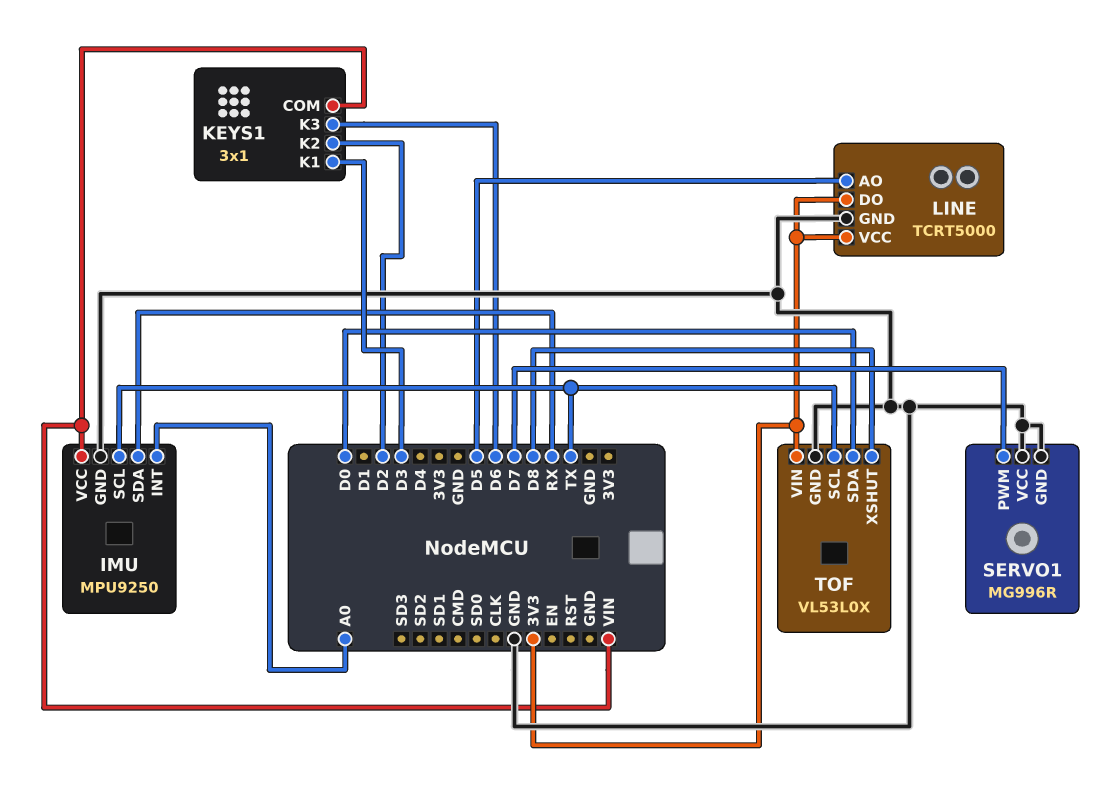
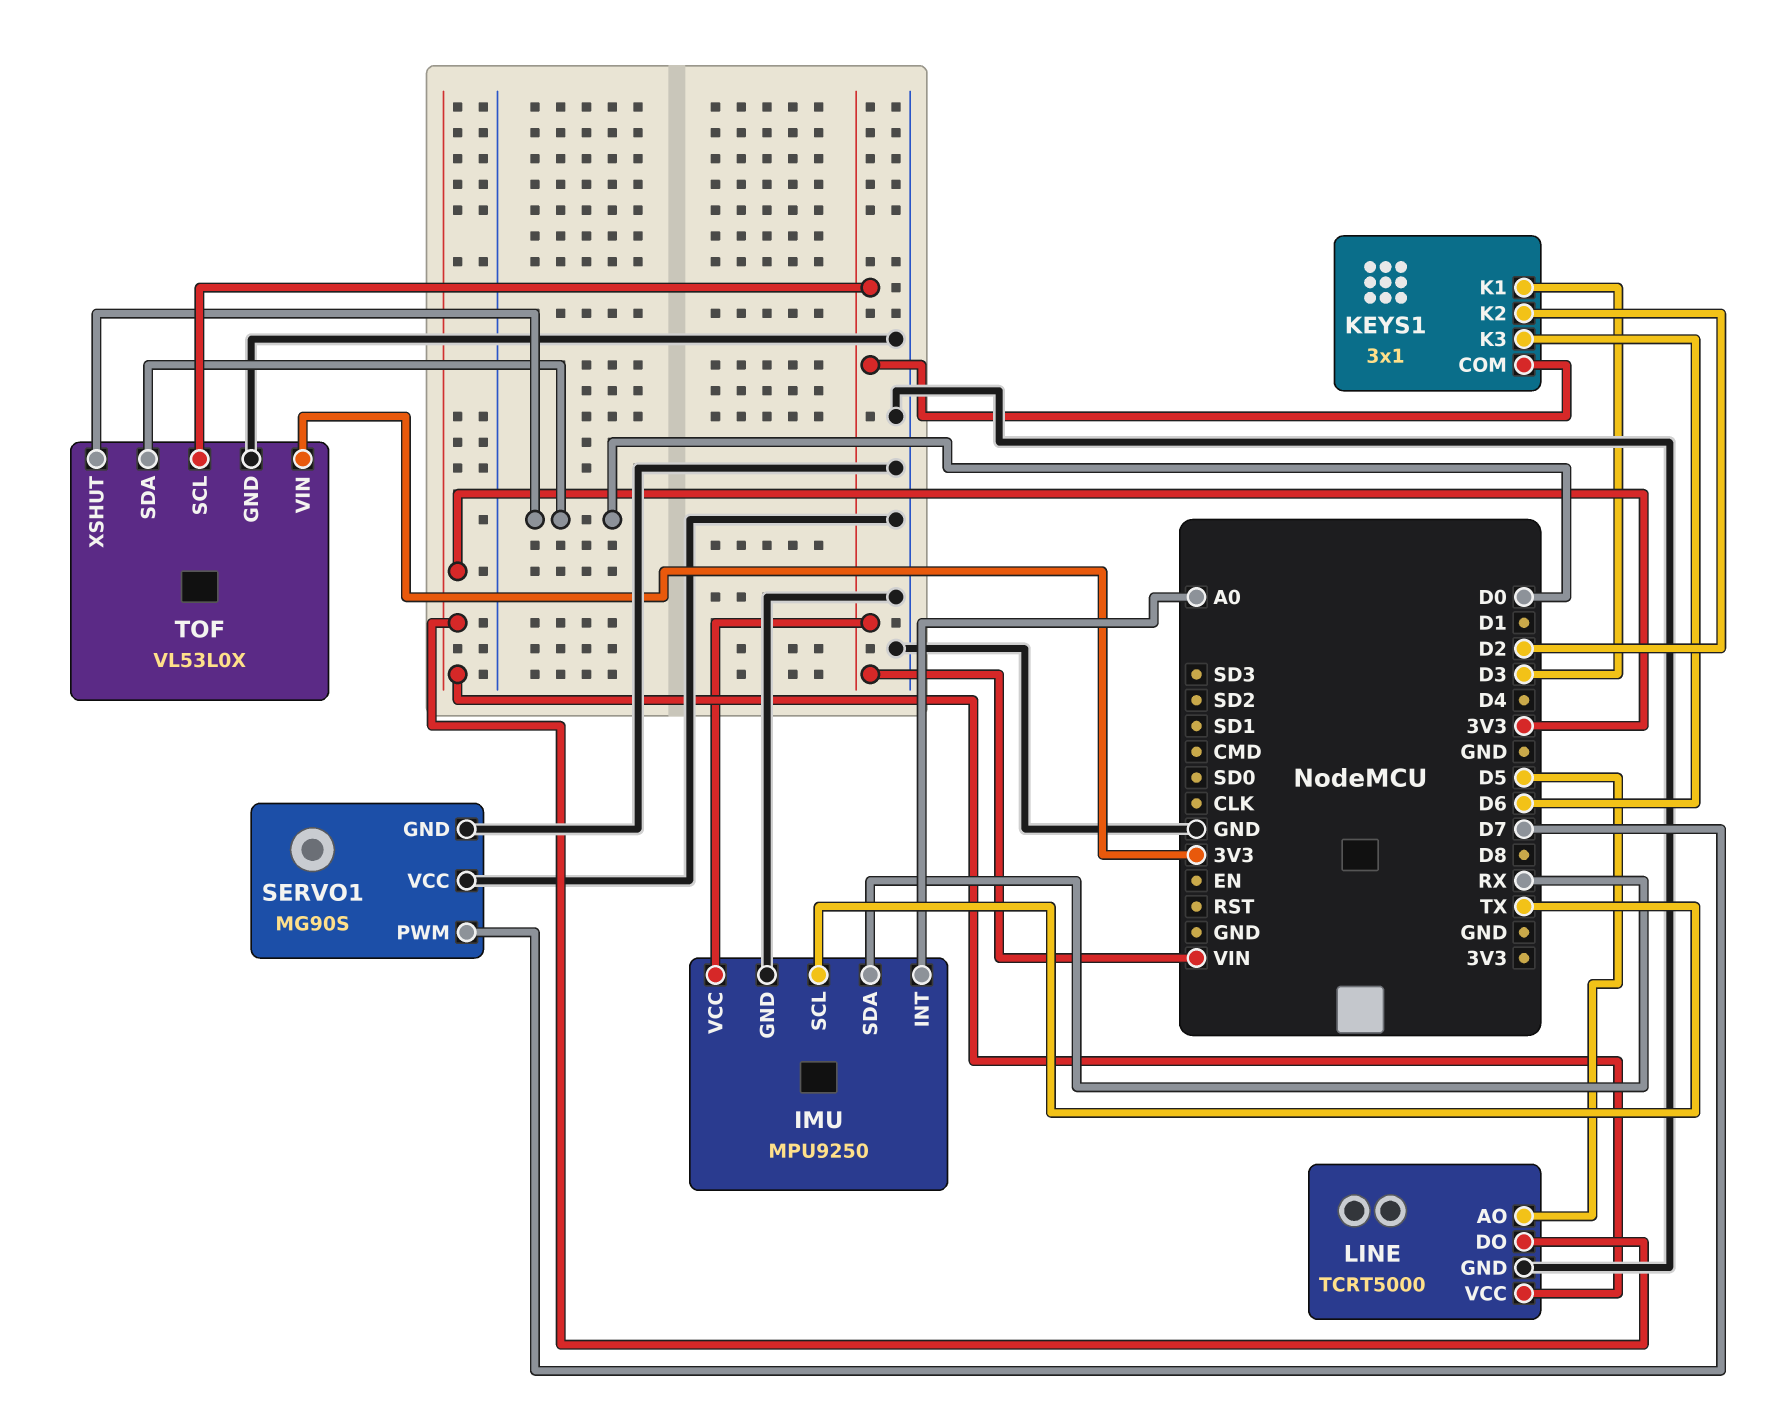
SERVO1: MG996R -> MG90S
TOF pin SCL: TX -> VIN
TOF pin XSHUT: D8 -> D0

